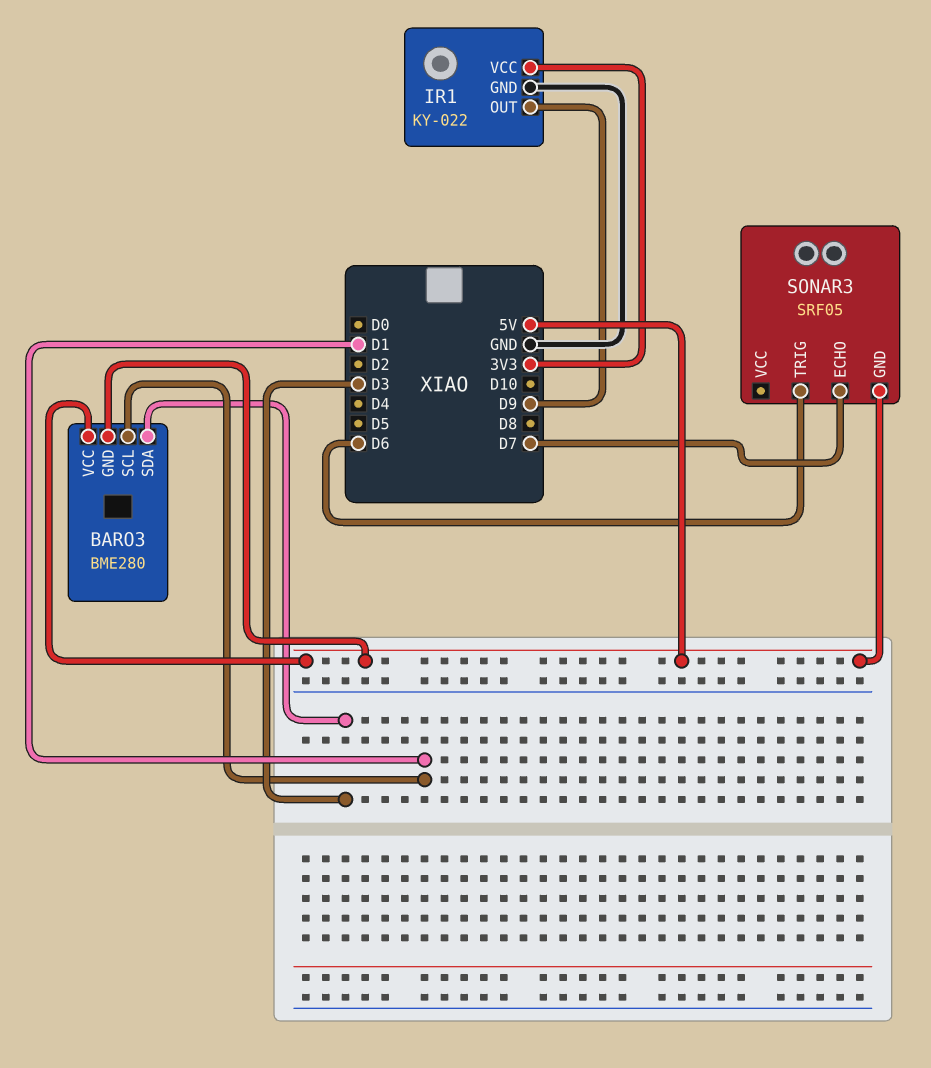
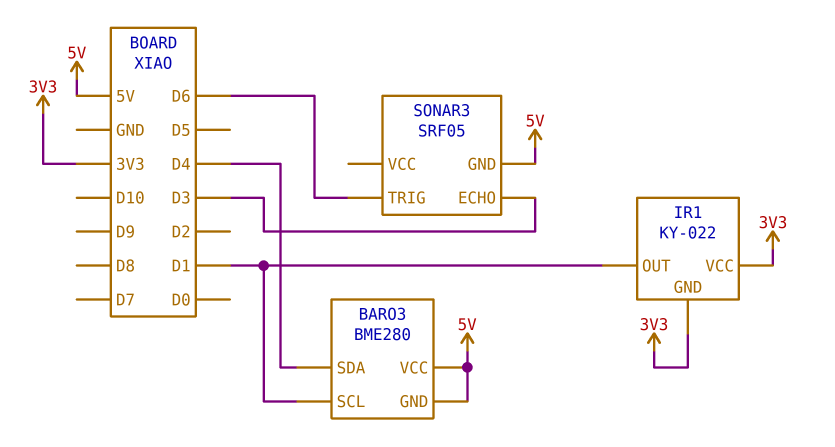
BARO3 pin SDA: D3 -> D4
IR1 pin GND: GND -> 3V3
IR1 pin OUT: D9 -> D1
SONAR3 pin ECHO: D7 -> D3

